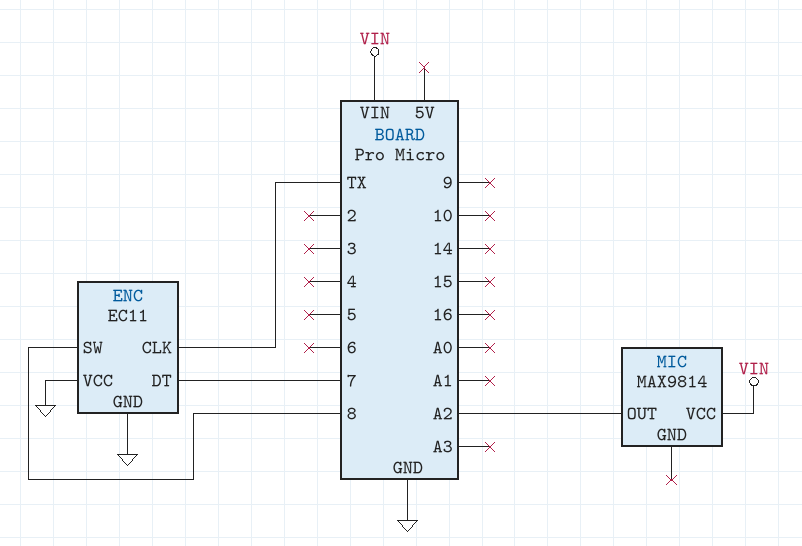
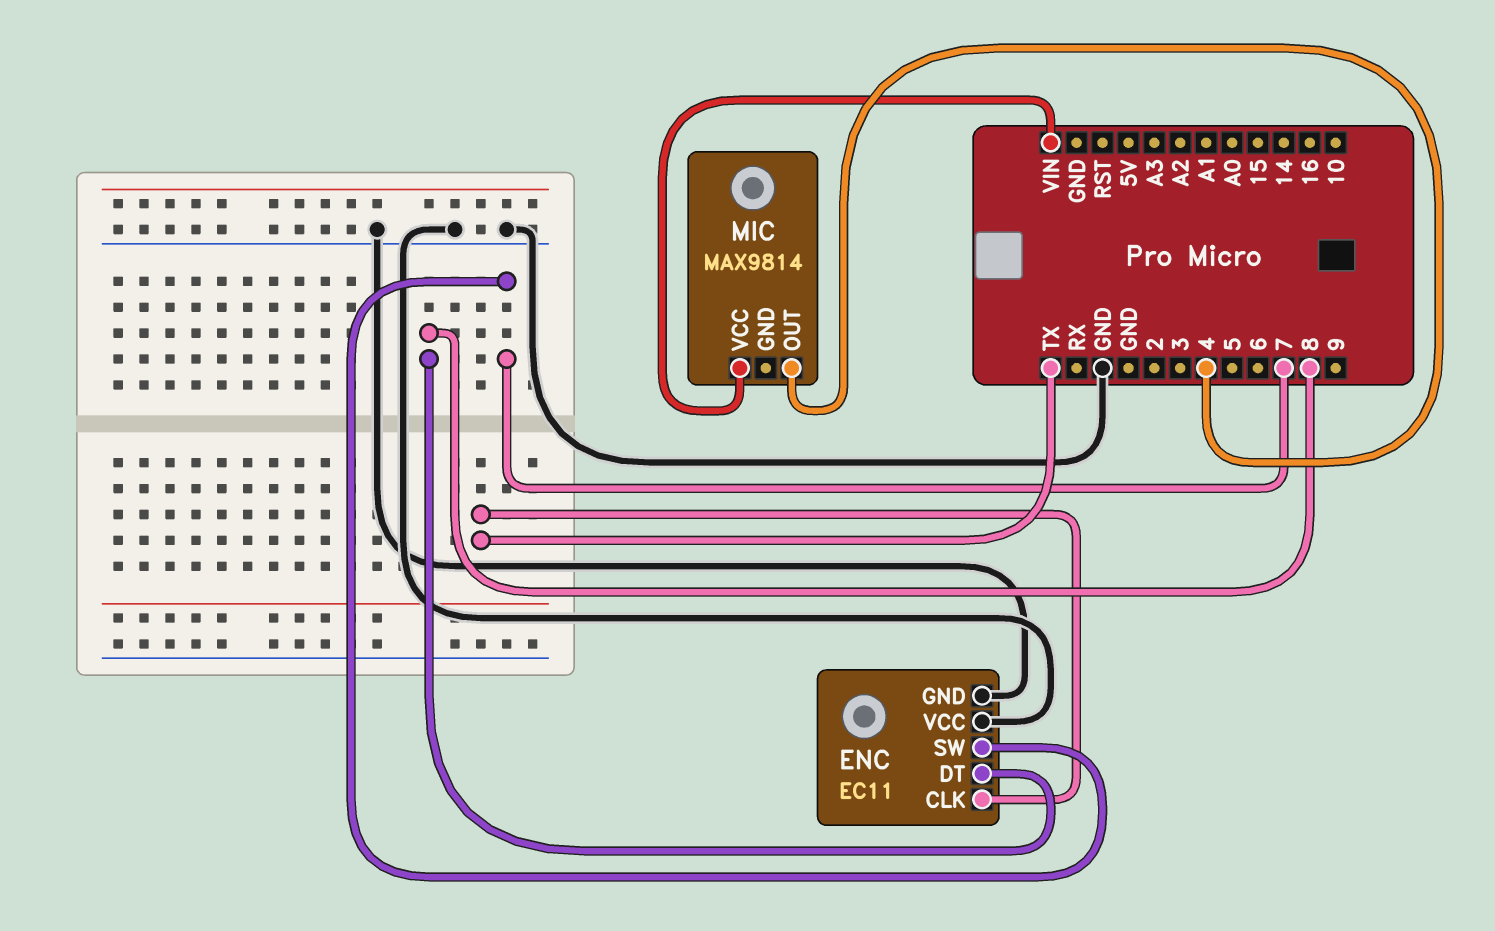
ENC pin DT: 7 -> 8
ENC pin SW: 8 -> 7
MIC pin OUT: A2 -> 4

